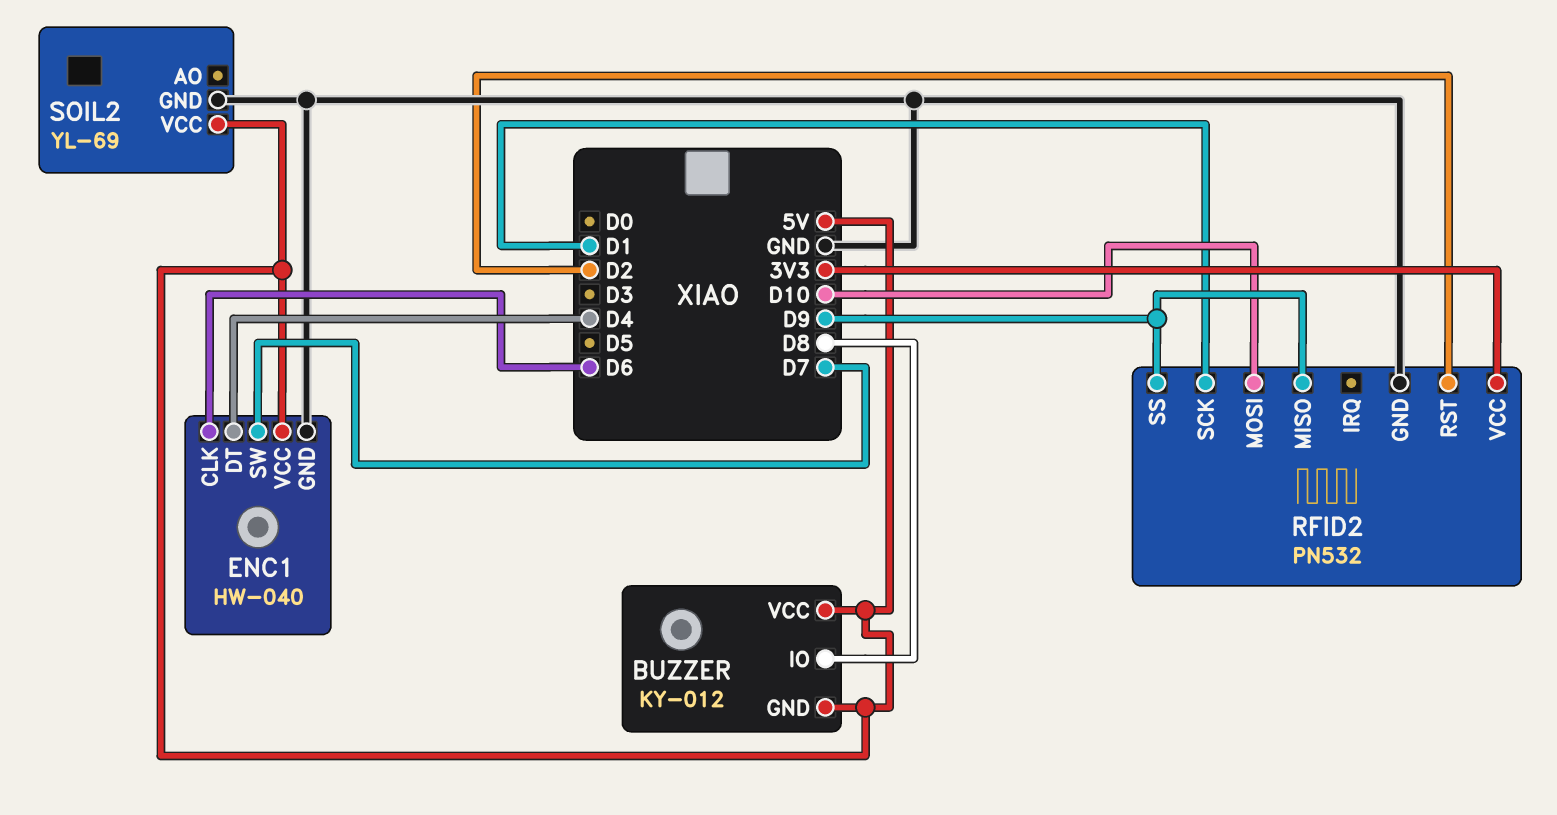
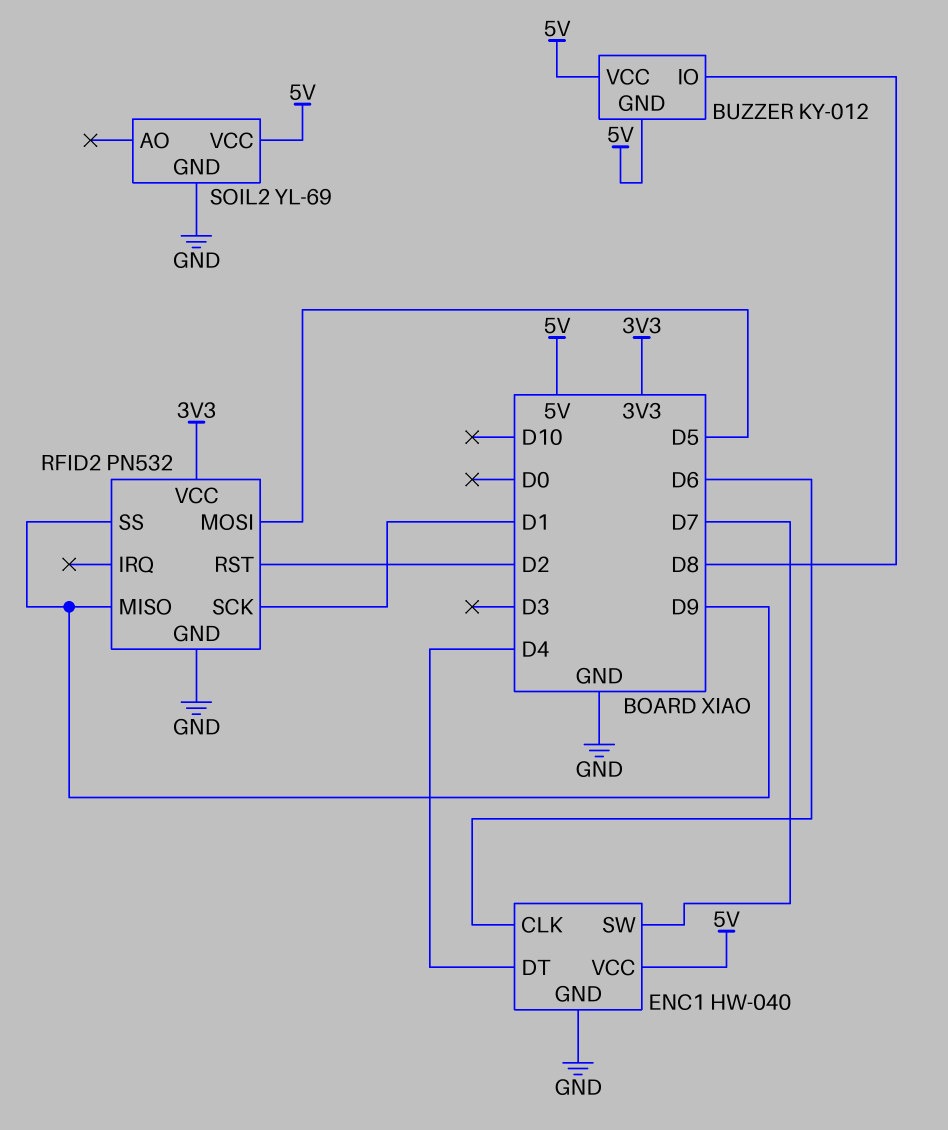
RFID2 pin MOSI: D10 -> D5

